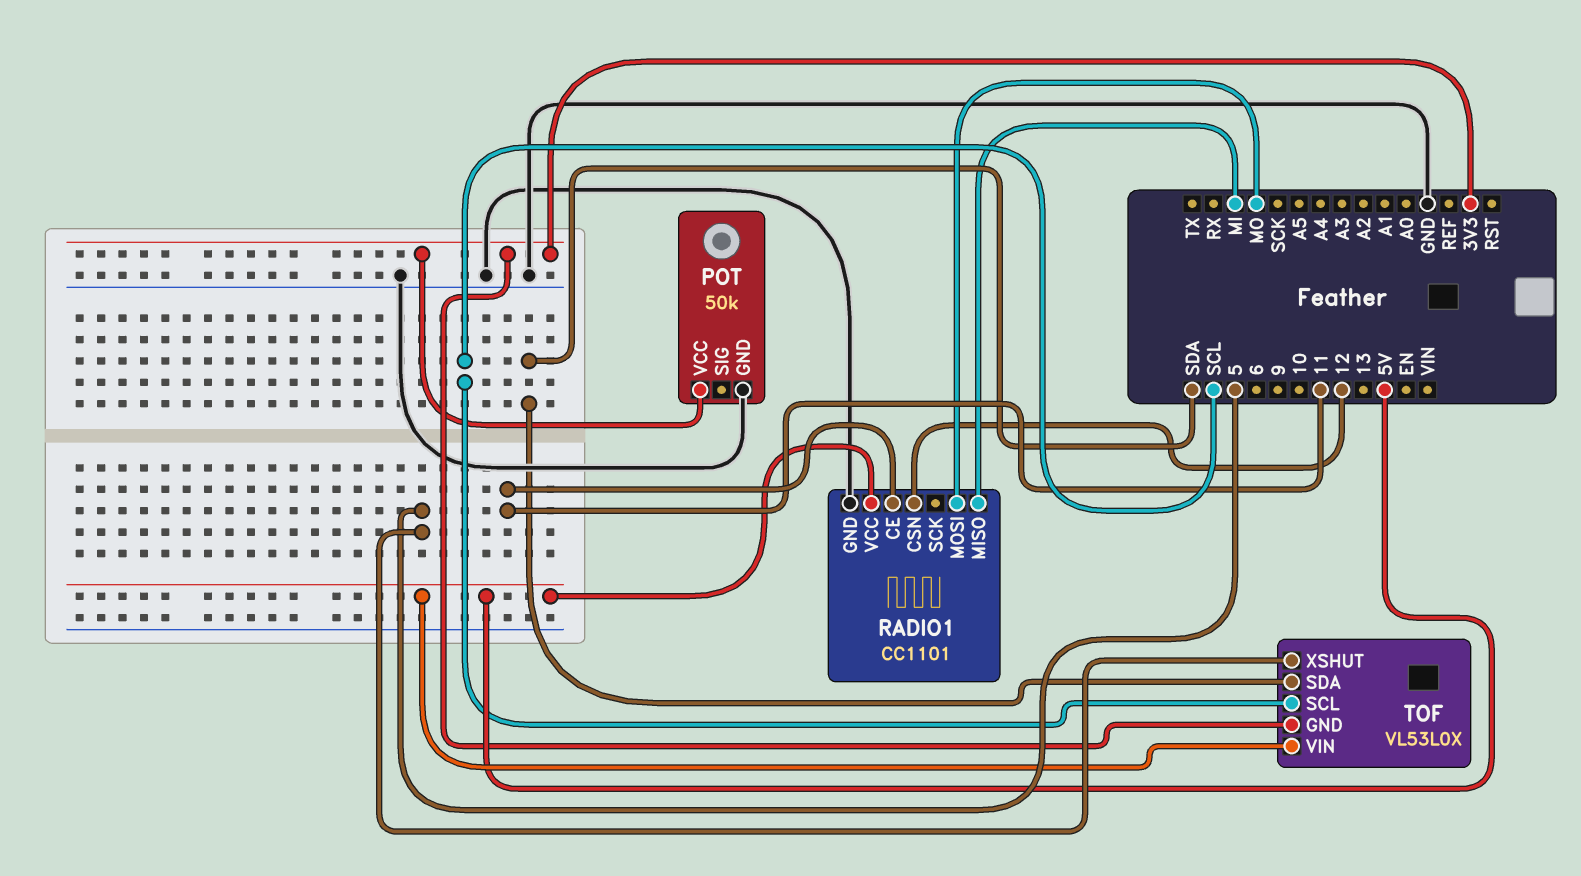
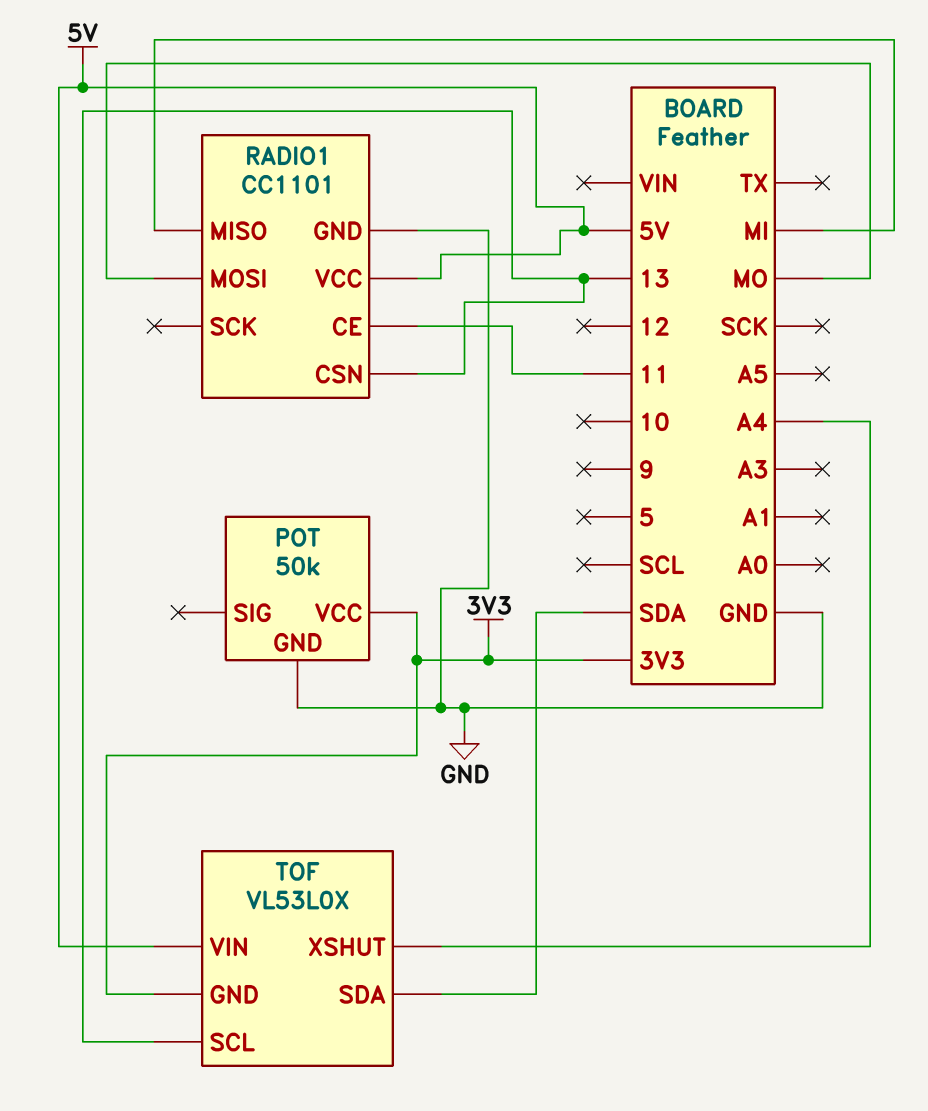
RADIO1 pin CSN: 12 -> 13
TOF pin SCL: SCL -> 13
TOF pin XSHUT: 5 -> A4

